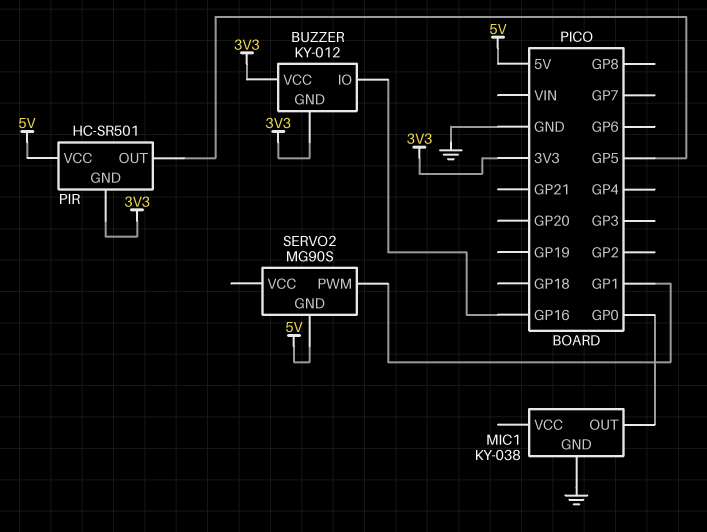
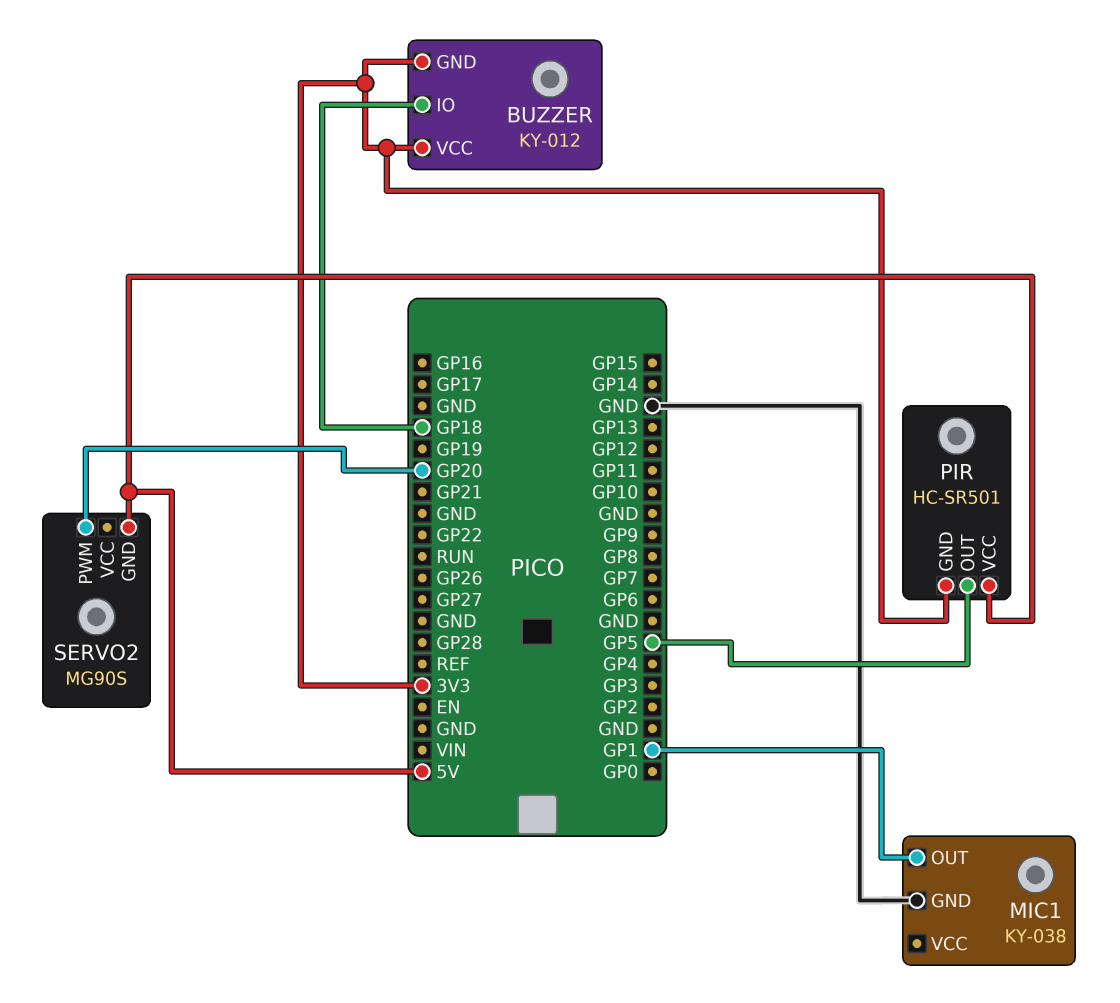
BUZZER pin IO: GP16 -> GP18
MIC1 pin OUT: GP0 -> GP1
SERVO2 pin PWM: GP1 -> GP20

